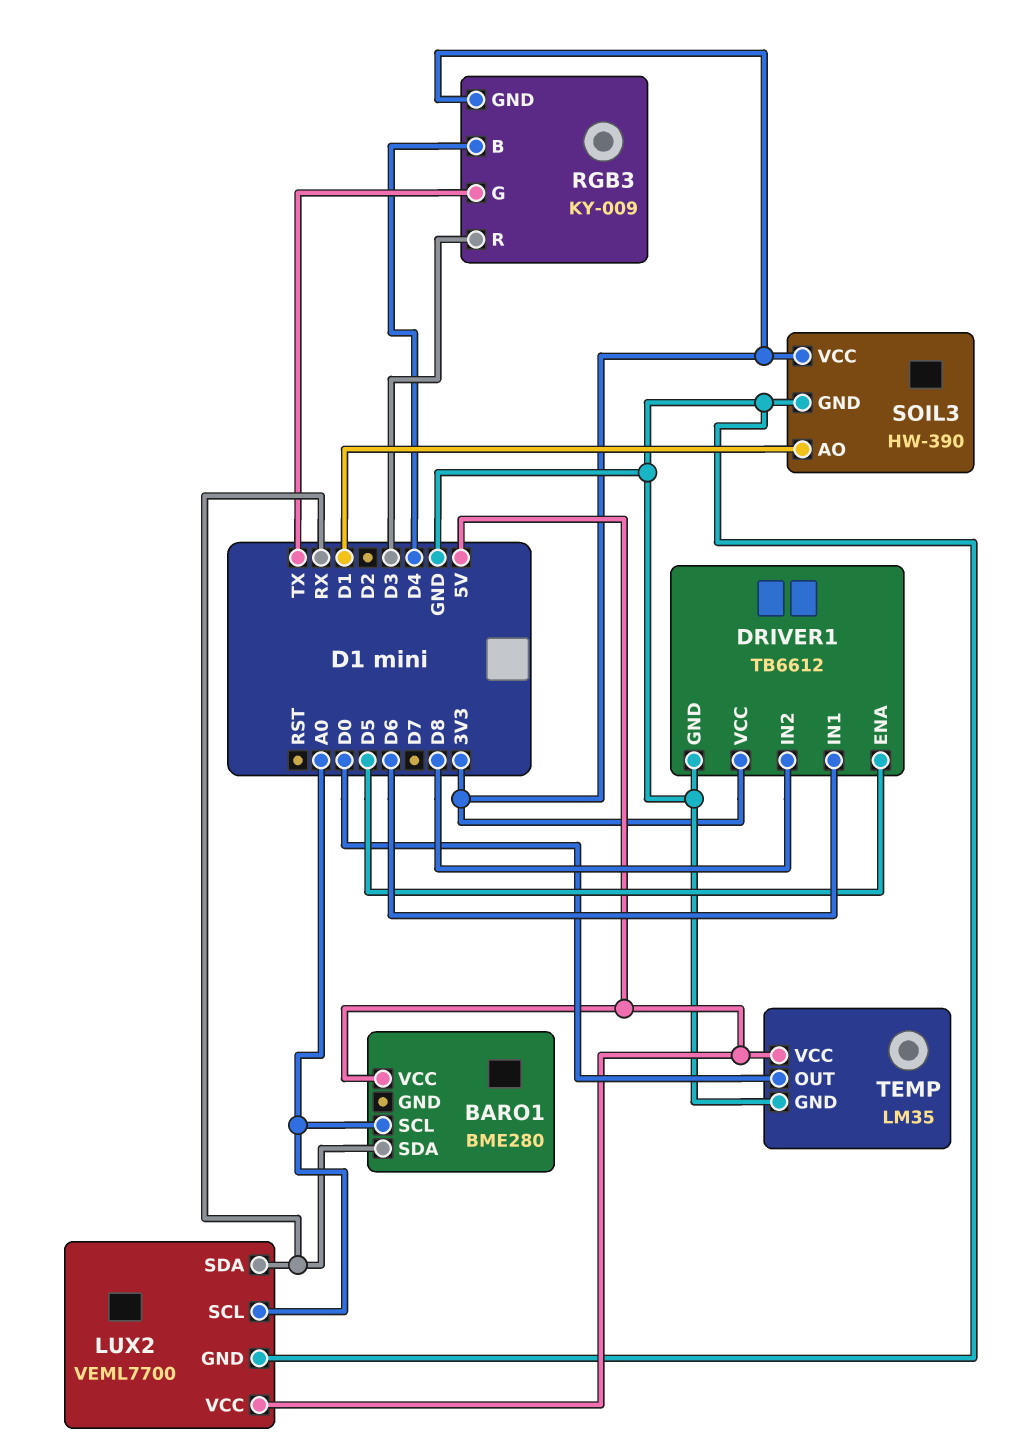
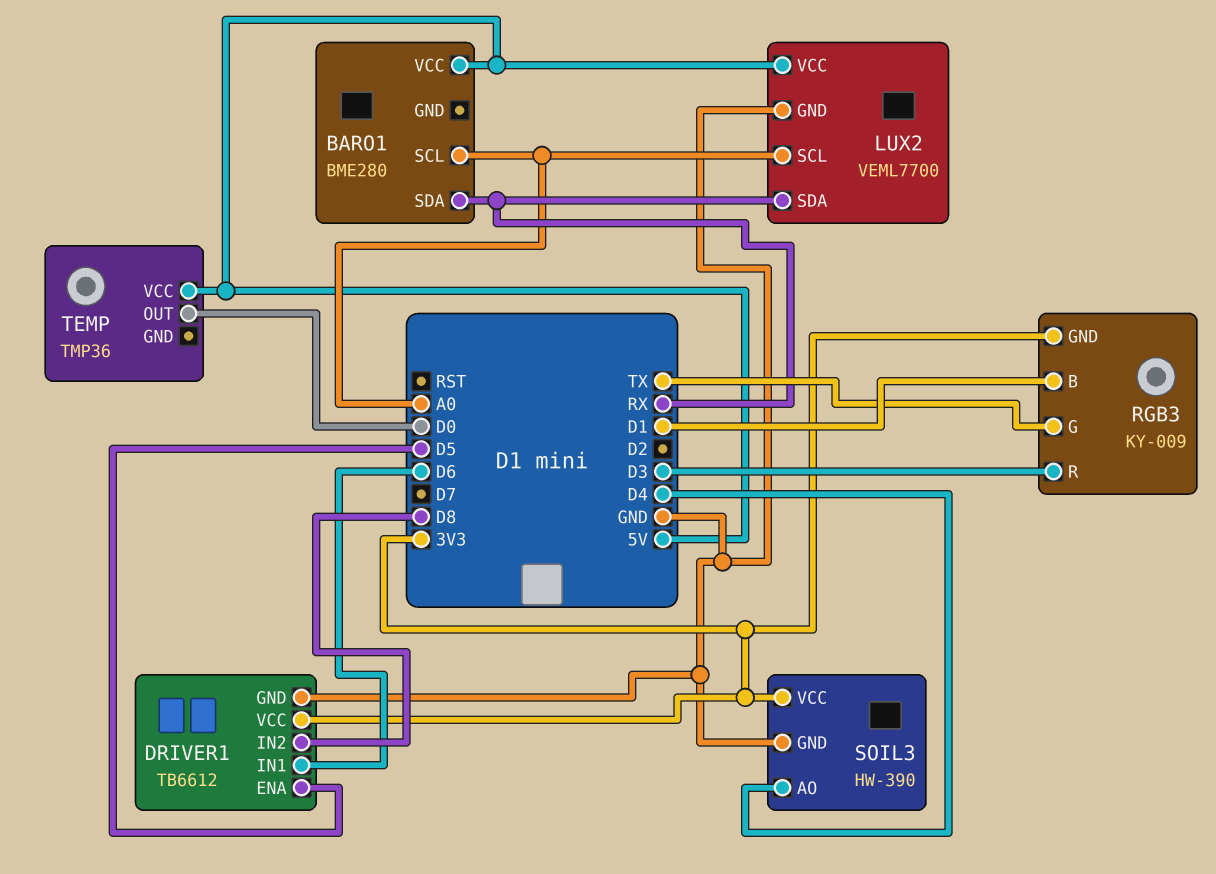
RGB3 pin B: D4 -> D1
SOIL3 pin AO: D1 -> D4
TEMP: LM35 -> TMP36
TEMP pin GND: GND -> none

